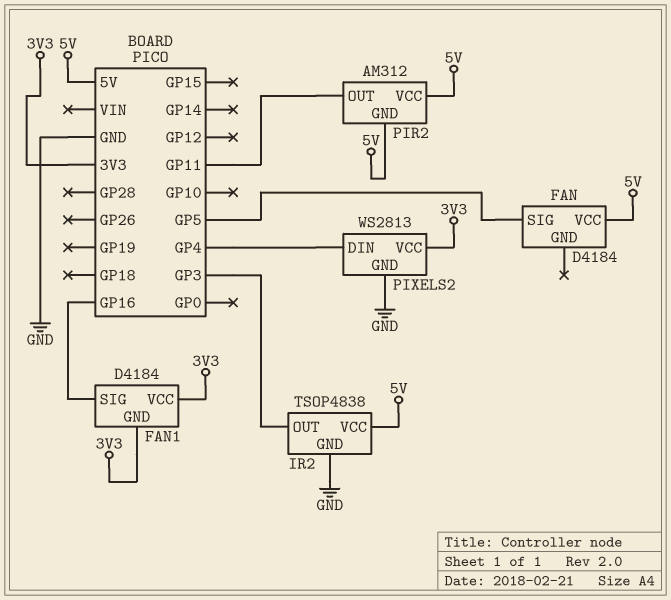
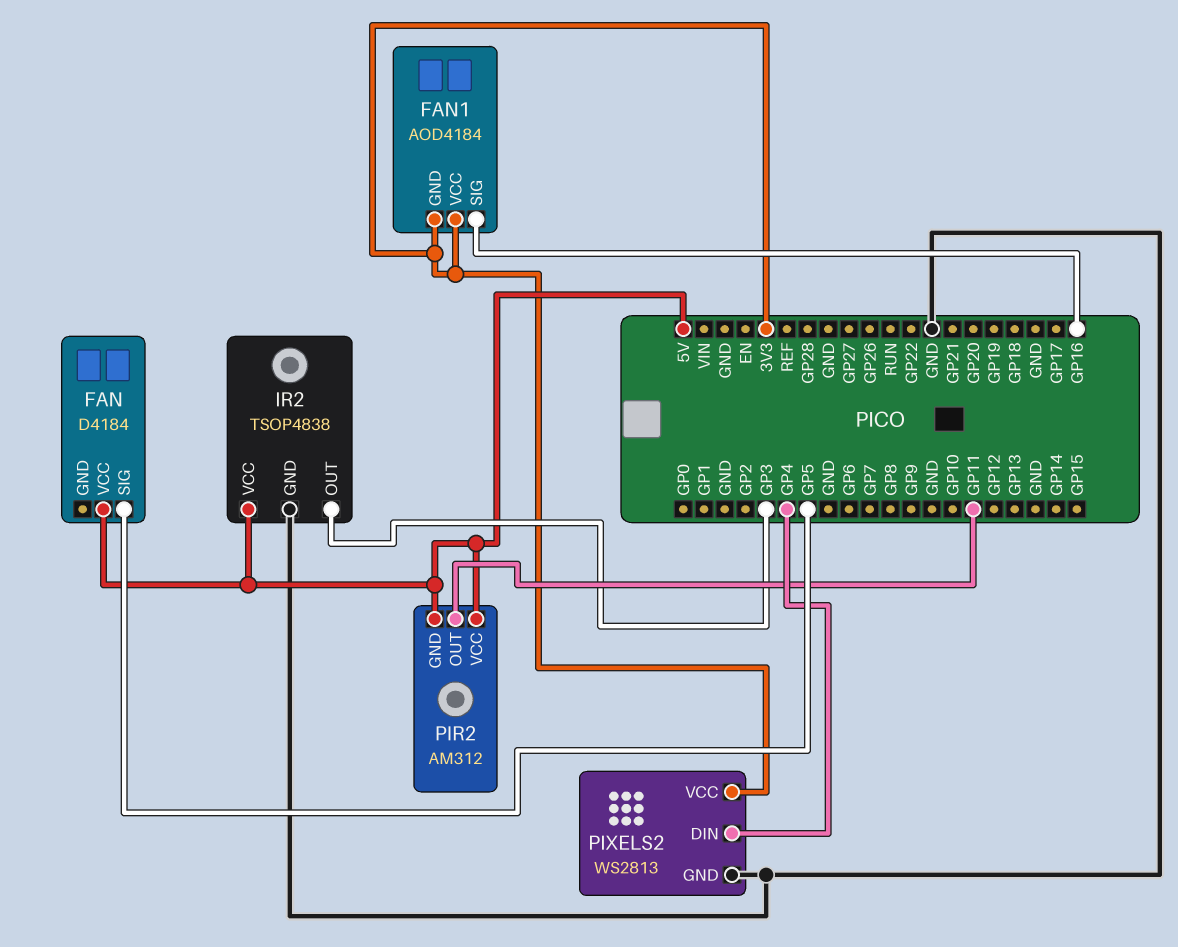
FAN1: D4184 -> AOD4184

